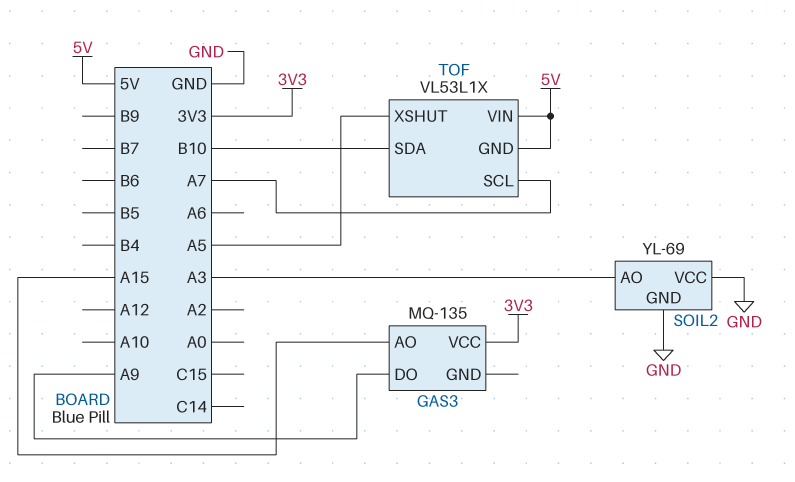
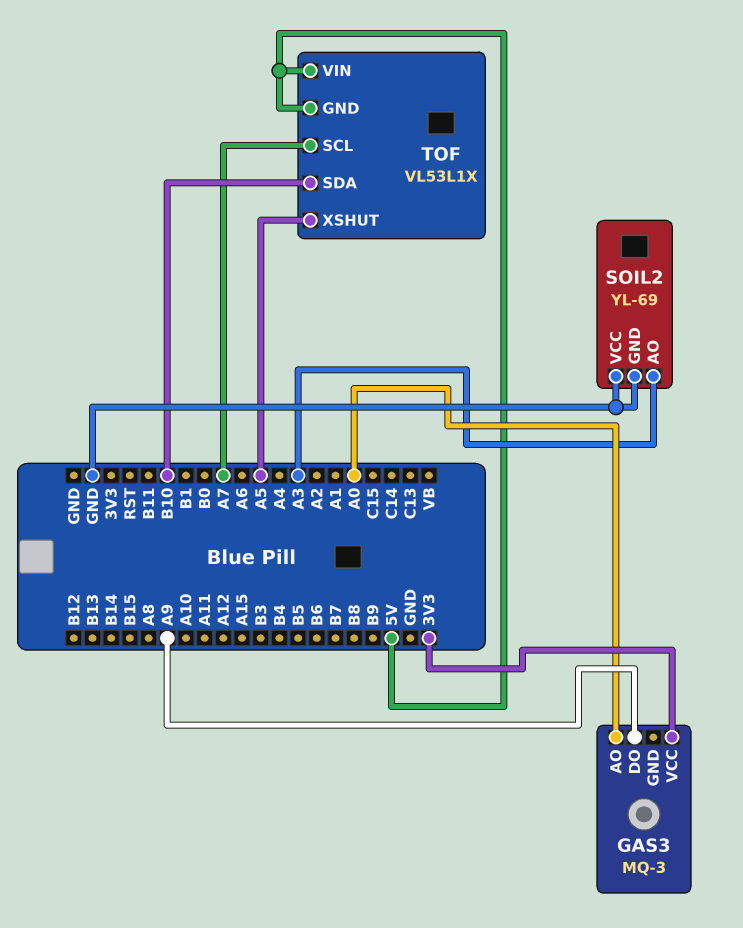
GAS3: MQ-135 -> MQ-3
GAS3 pin AO: A15 -> A0

